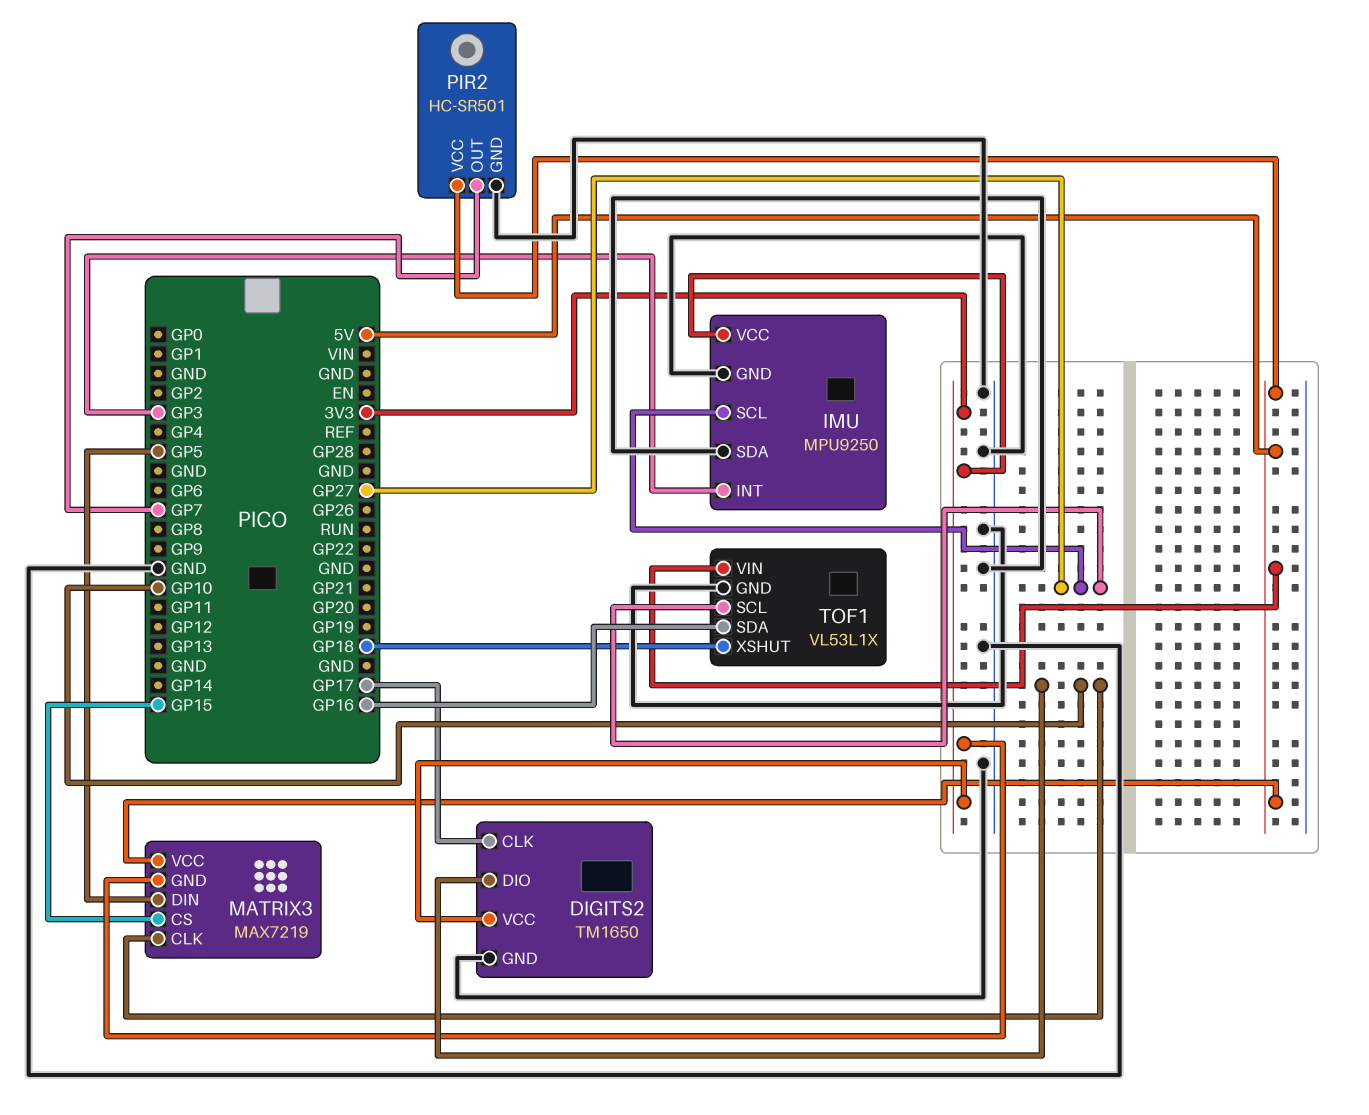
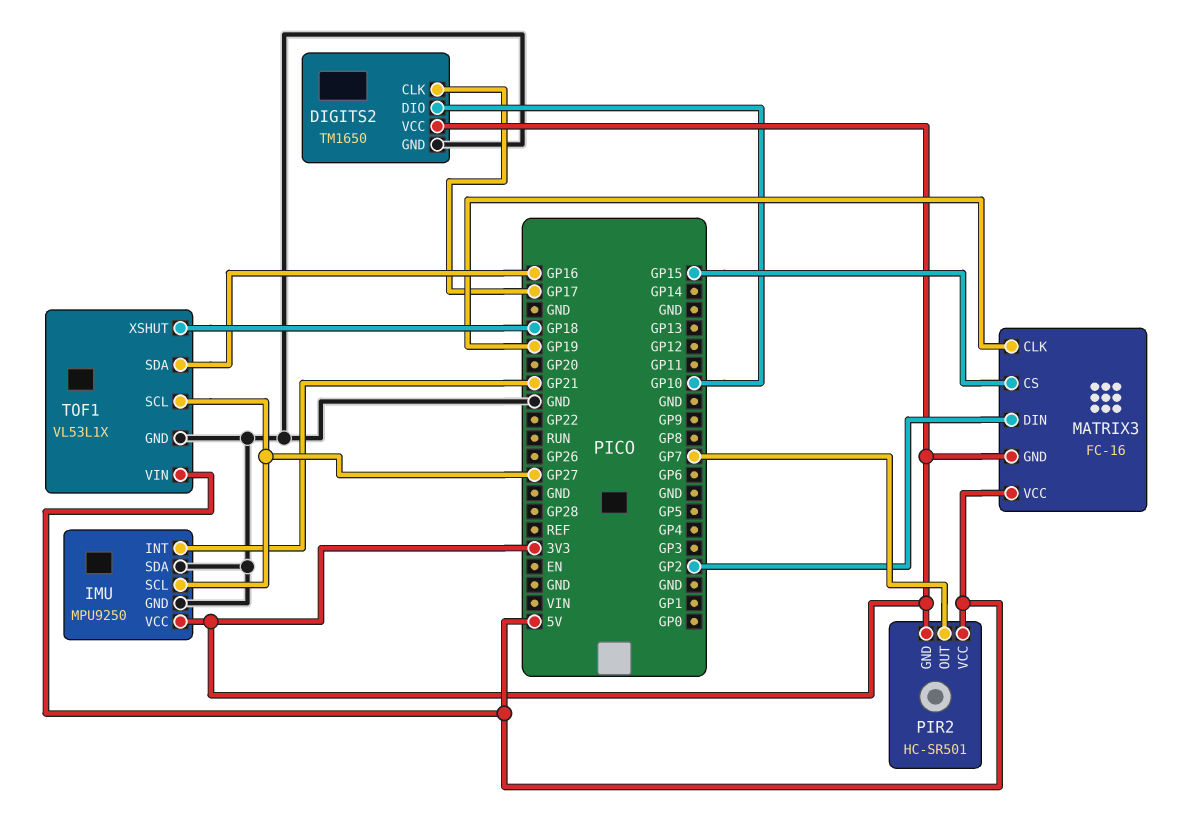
IMU pin INT: GP3 -> GP21
MATRIX3: MAX7219 -> FC-16
MATRIX3 pin CLK: GP10 -> GP19
MATRIX3 pin DIN: GP5 -> GP2
PIR2 pin GND: GND -> 3V3

